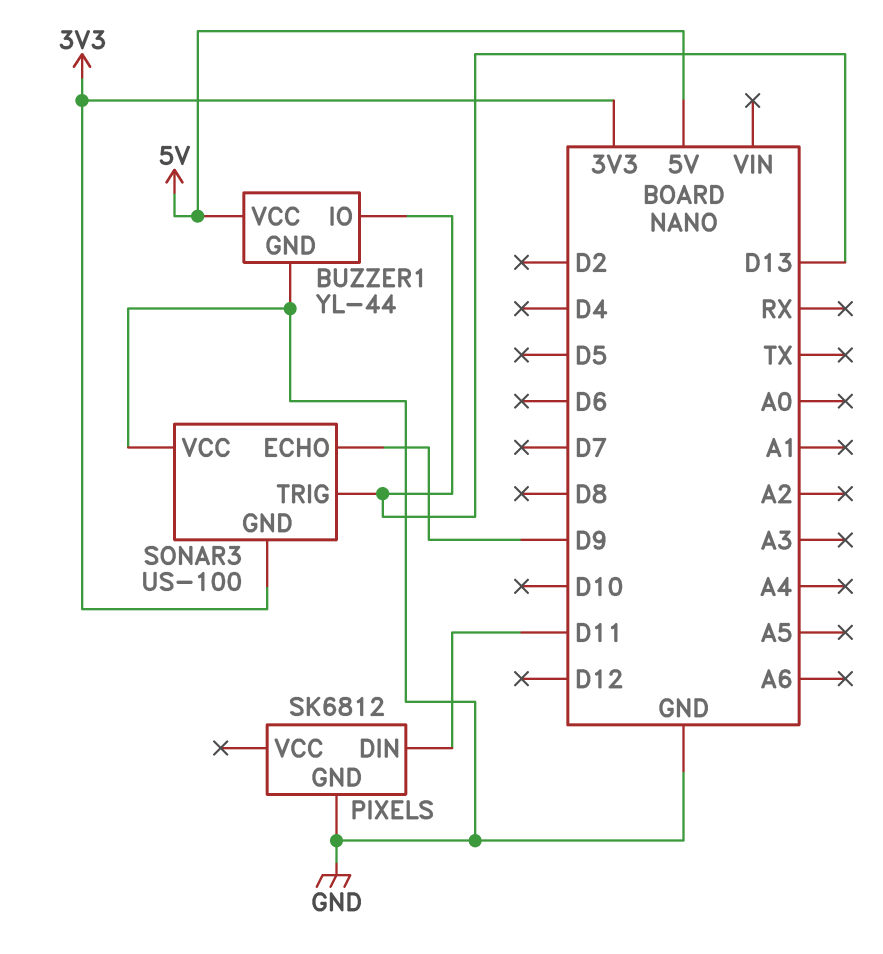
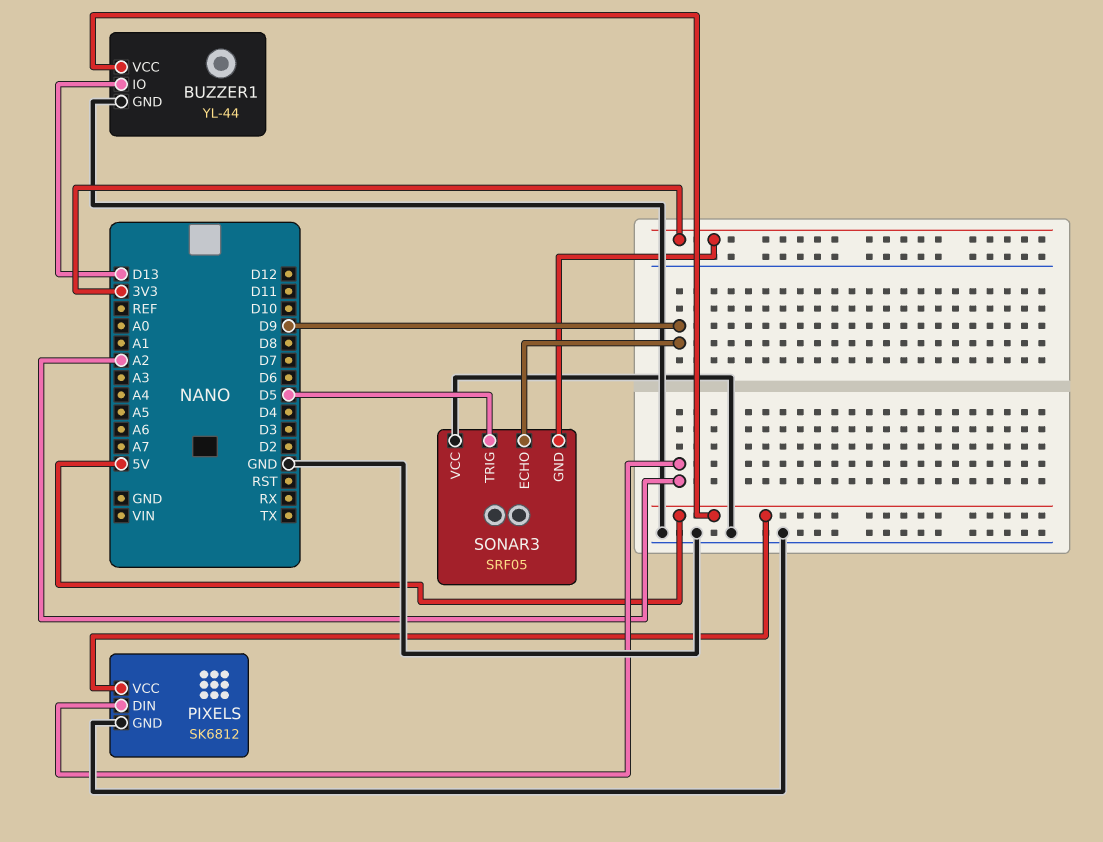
PIXELS pin DIN: D11 -> A2
PIXELS pin VCC: none -> 5V
SONAR3: US-100 -> SRF05
SONAR3 pin TRIG: D13 -> D5

